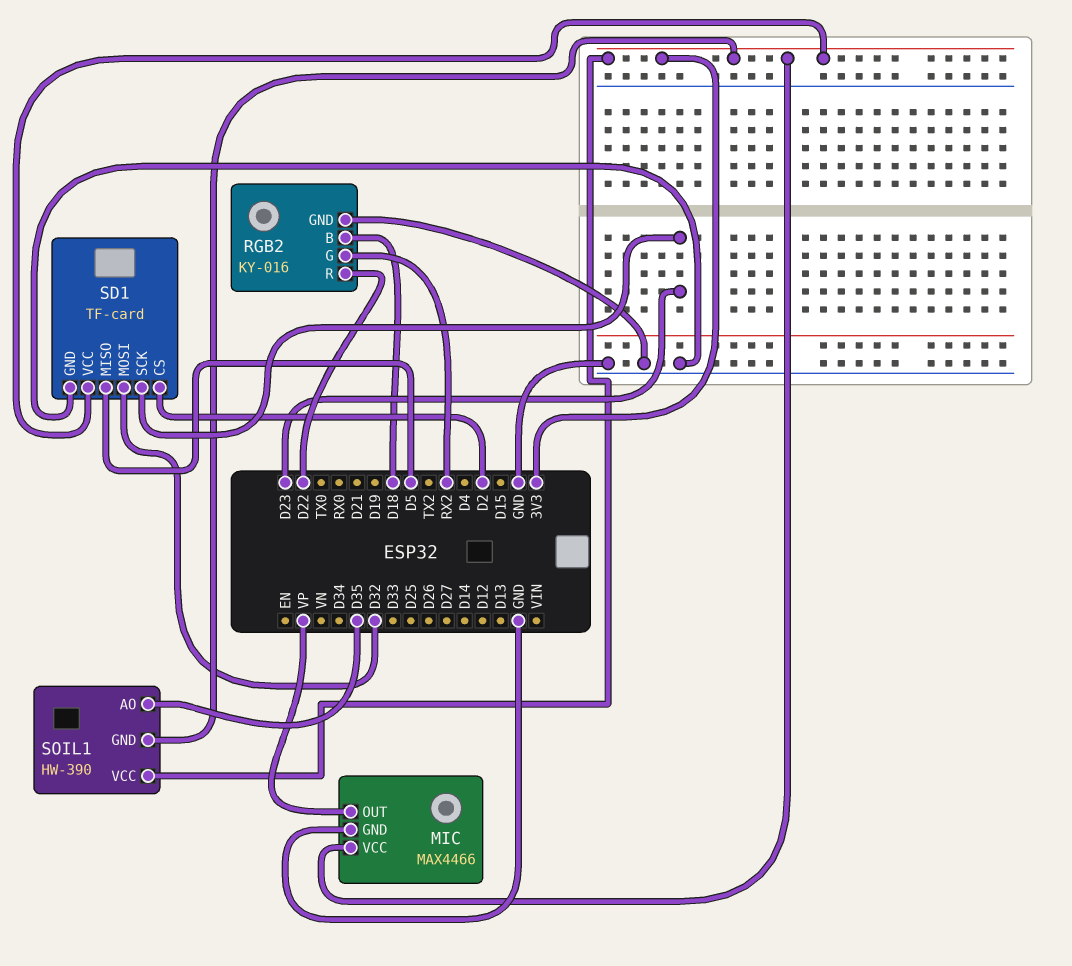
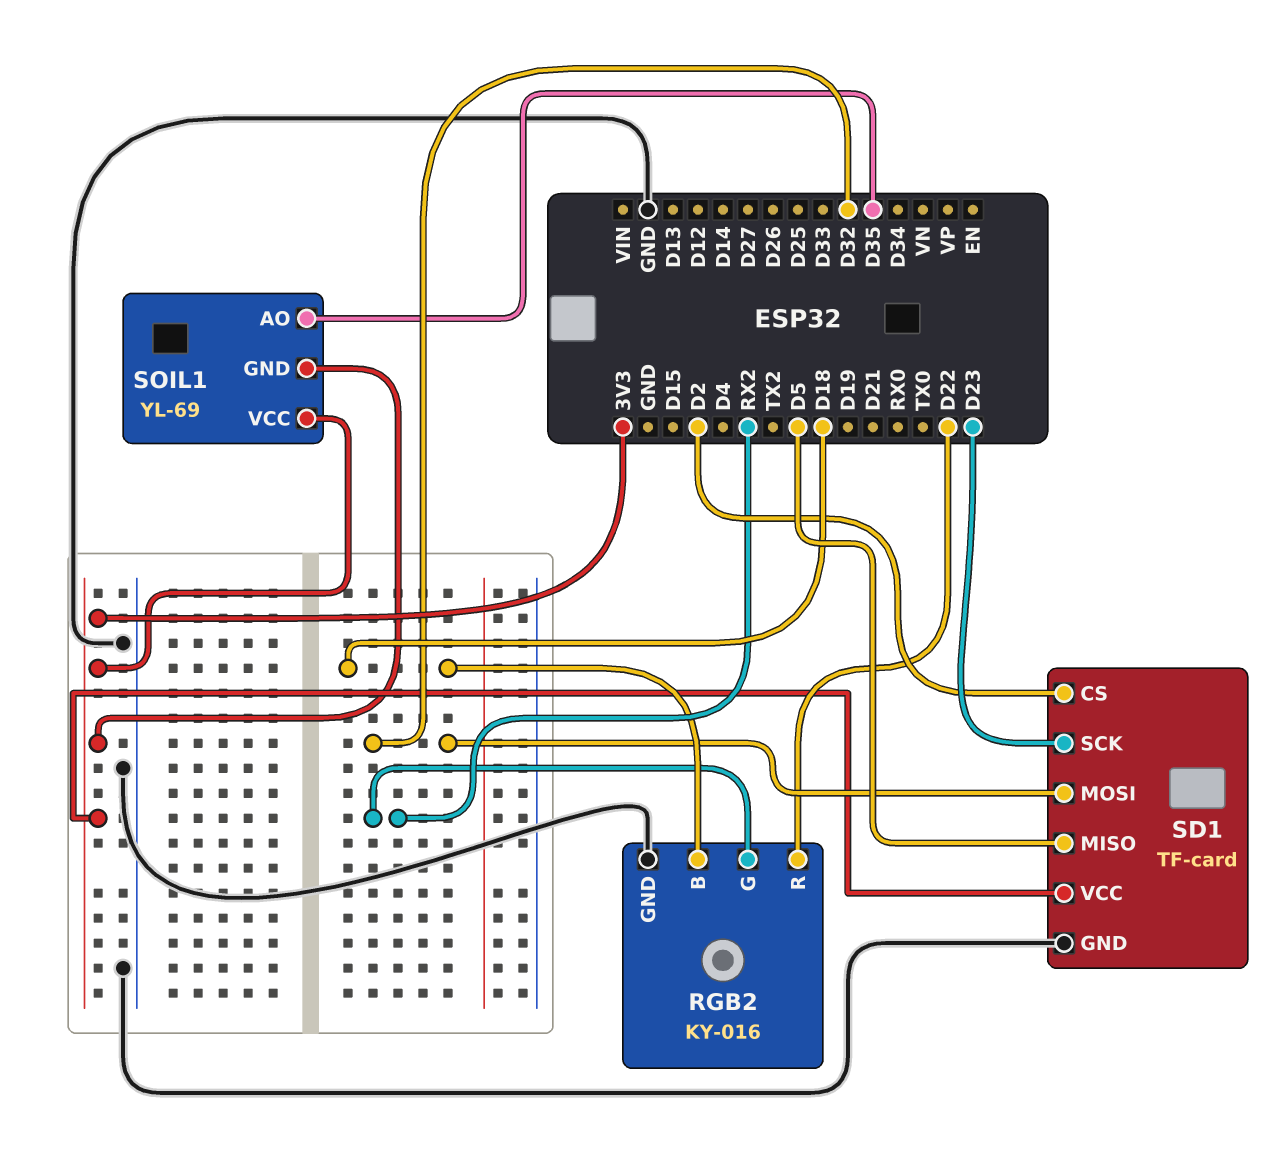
MIC: MAX4466 -> none
MIC pin GND: GND -> none
MIC pin OUT: VP -> none
MIC pin VCC: 3V3 -> none
SOIL1: HW-390 -> YL-69

